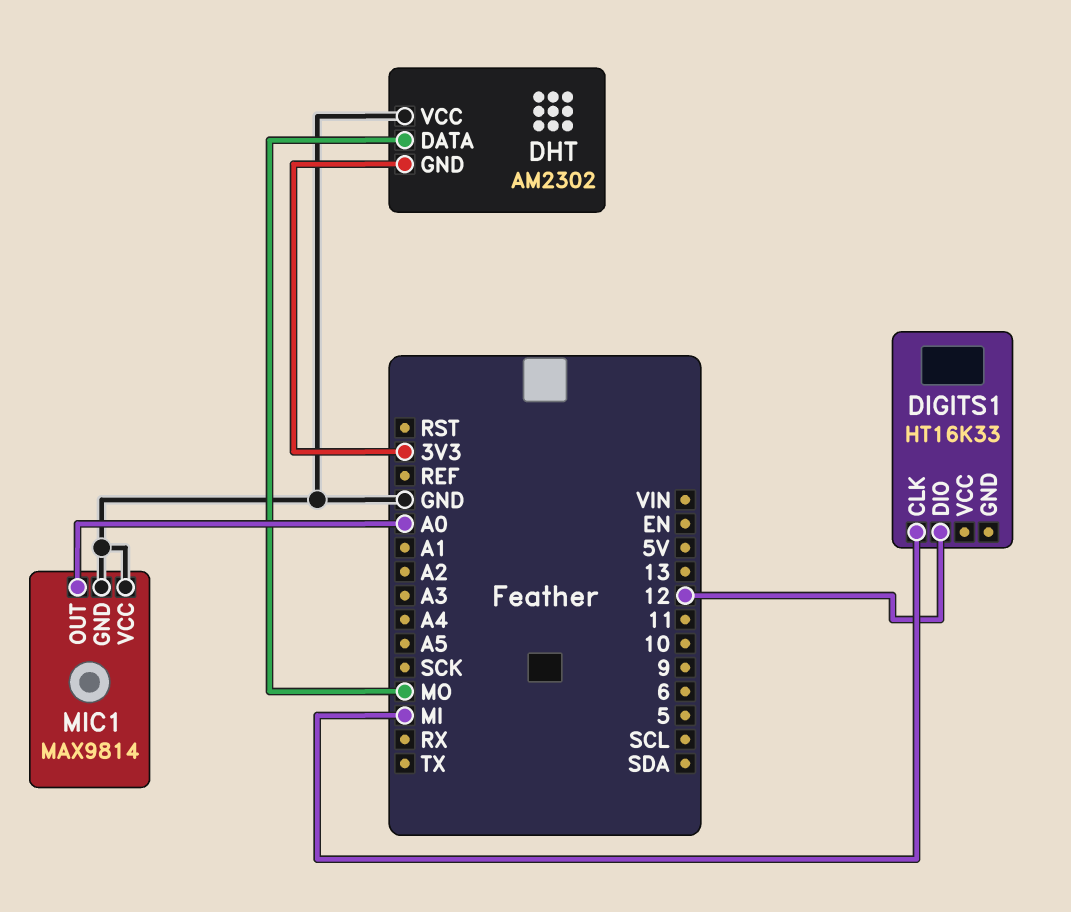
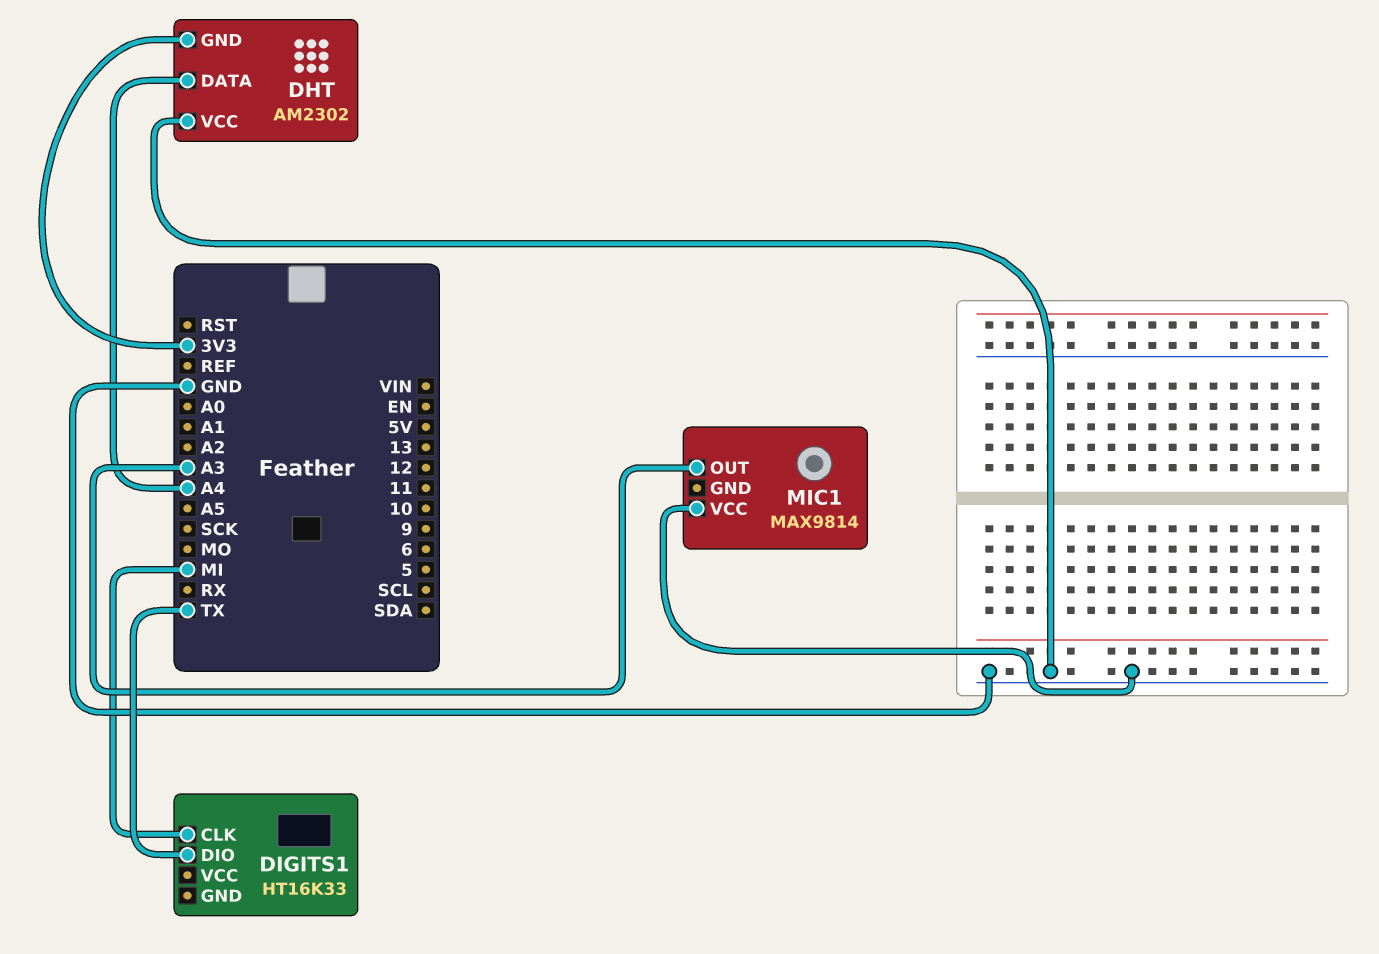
DHT pin DATA: MO -> A4
DIGITS1 pin DIO: 12 -> TX
MIC1 pin GND: GND -> none
MIC1 pin OUT: A0 -> A3

